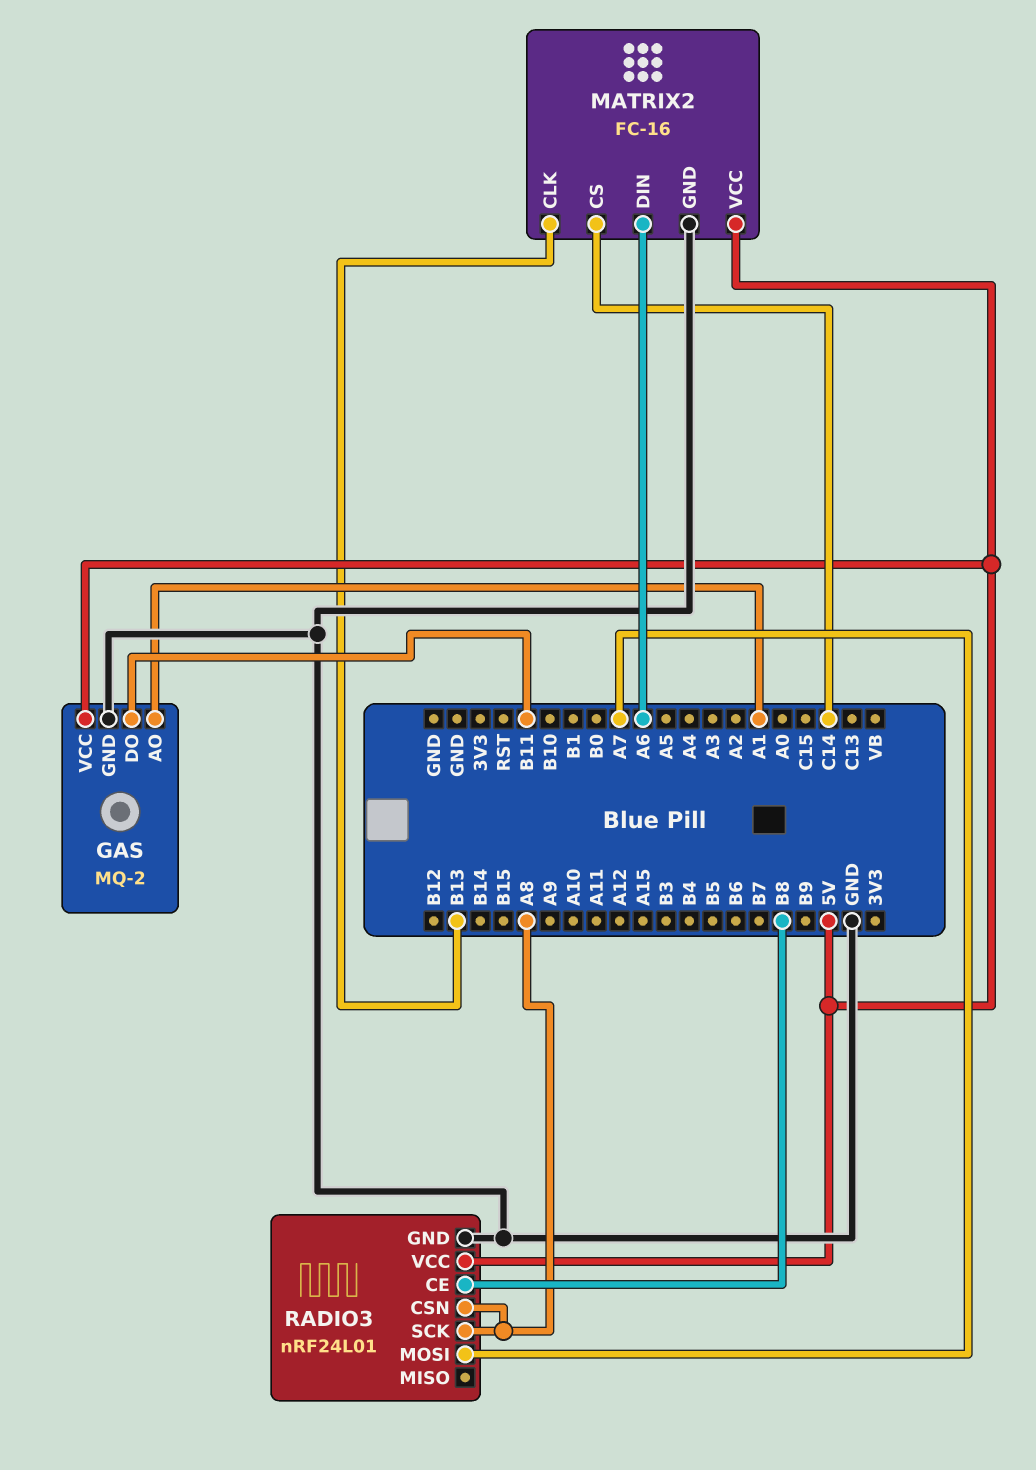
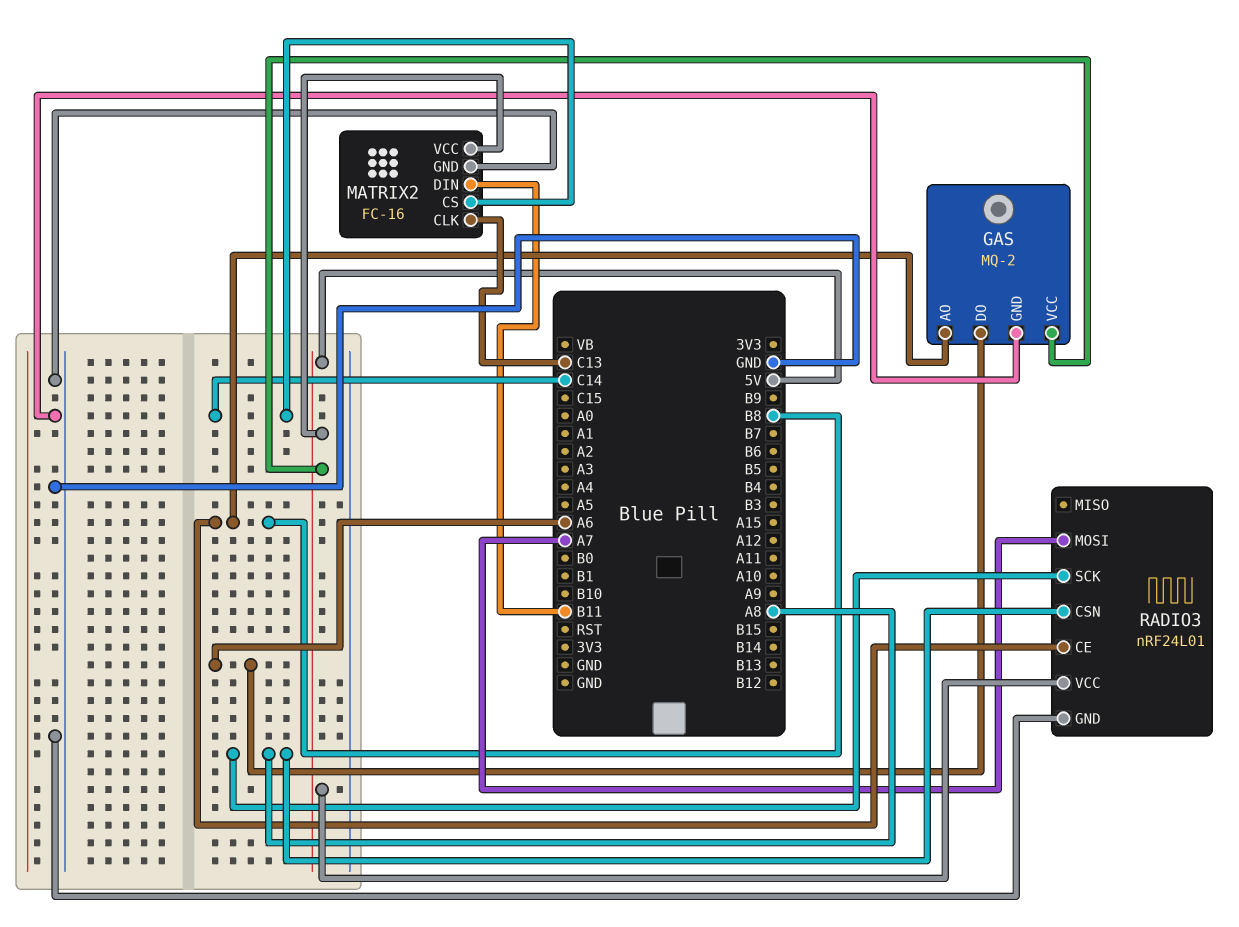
GAS pin AO: A1 -> B8
GAS pin DO: B11 -> A6
MATRIX2 pin CLK: B13 -> C13
MATRIX2 pin DIN: A6 -> B11

